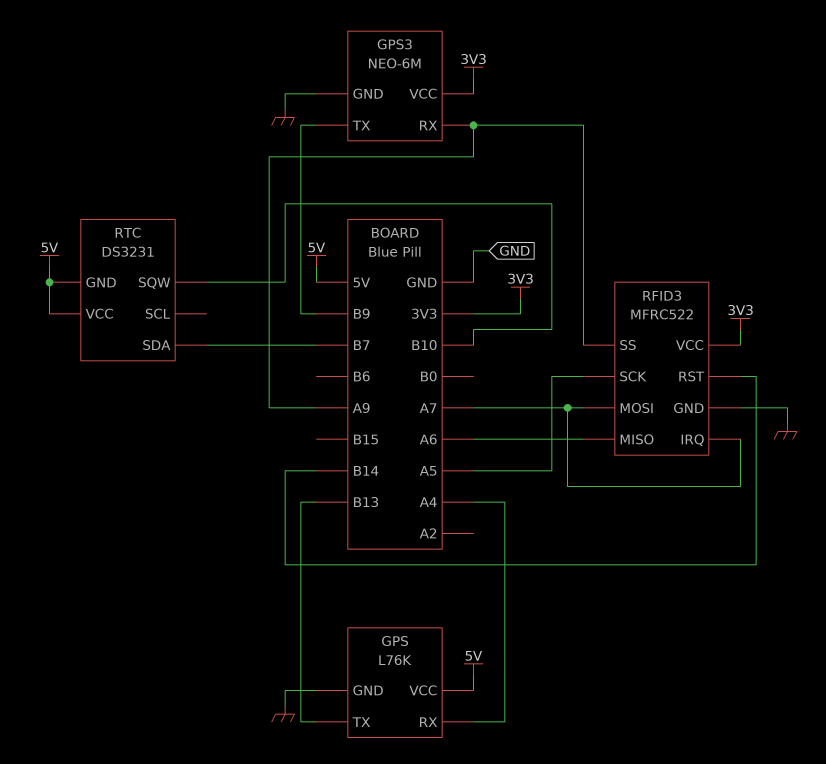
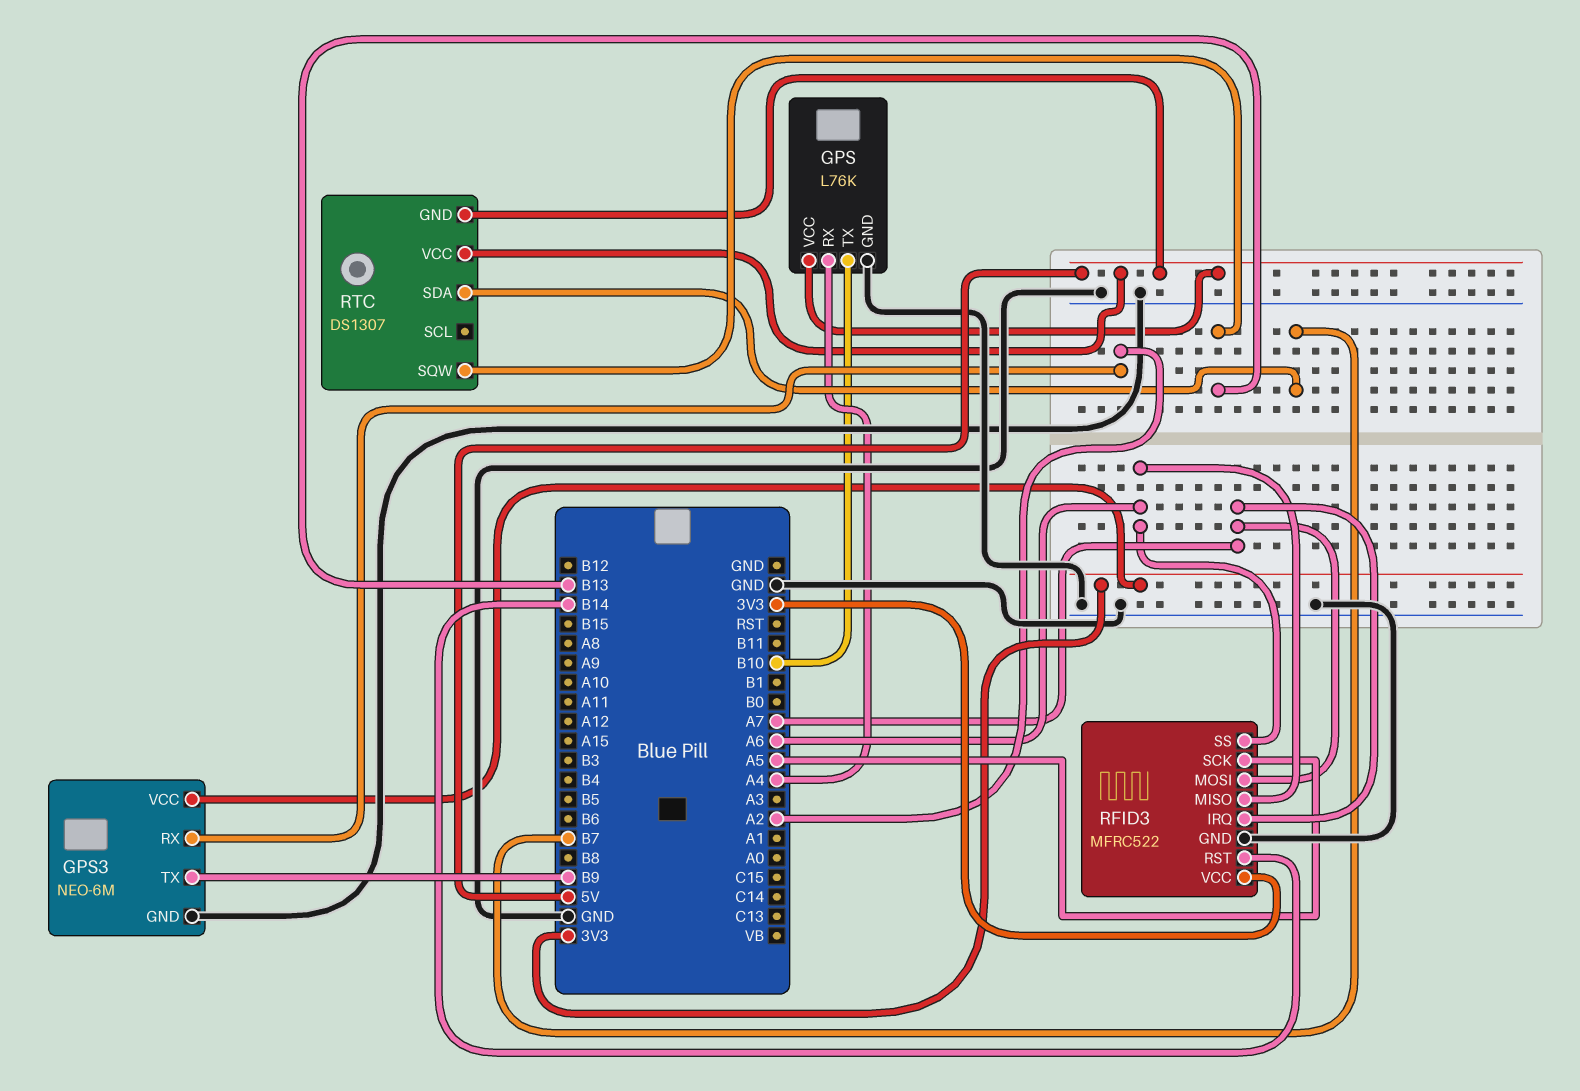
GPS pin TX: B13 -> B10
GPS3 pin RX: A9 -> A2
RFID3 pin SS: A9 -> A6
RTC: DS3231 -> DS1307
RTC pin SQW: B10 -> B13

